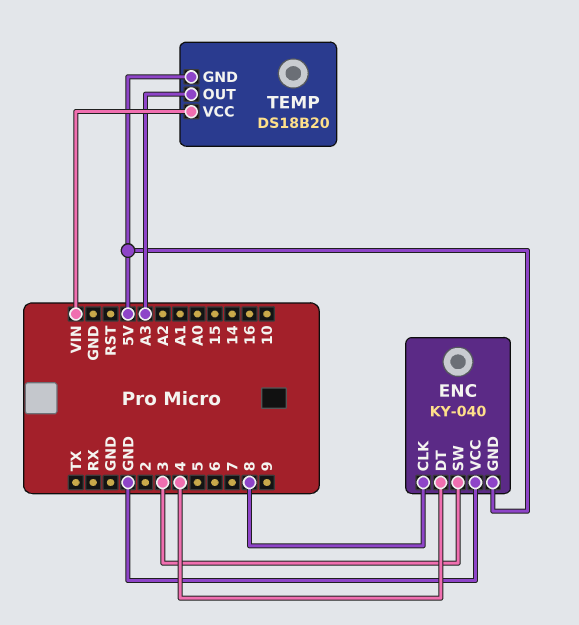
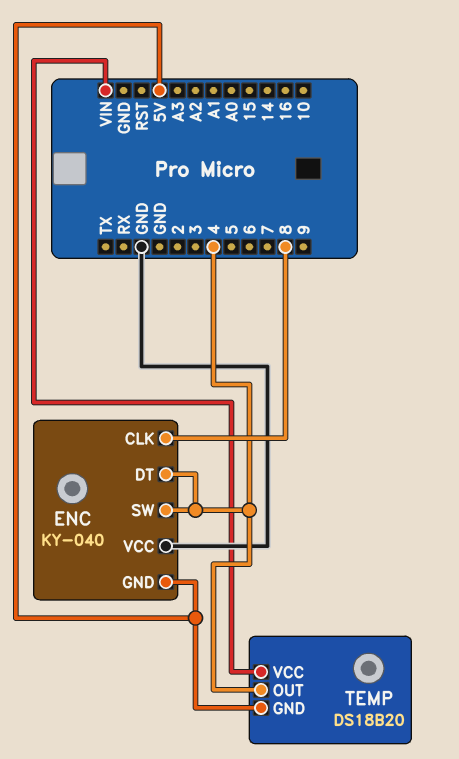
ENC pin SW: 3 -> 4
TEMP pin OUT: A3 -> 4

